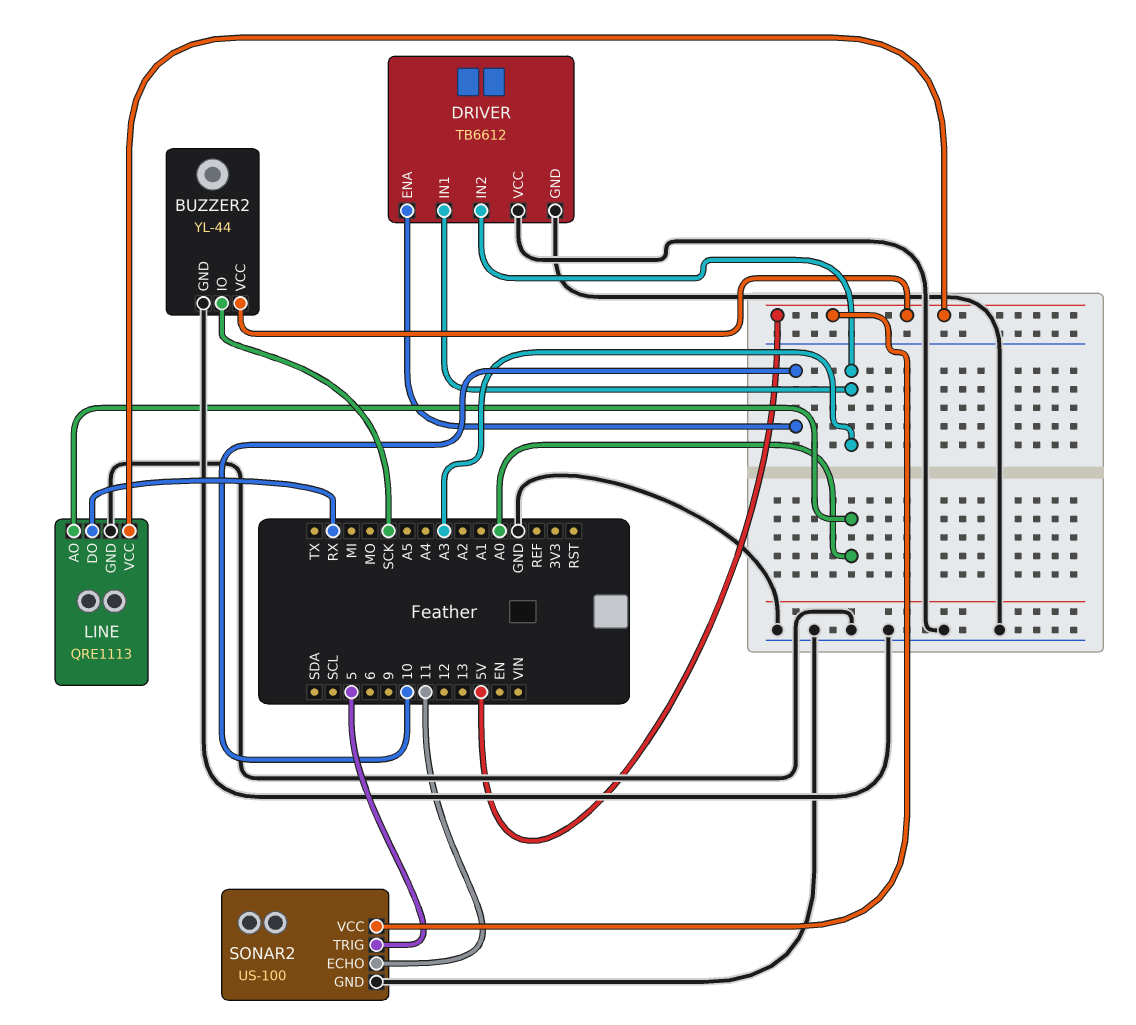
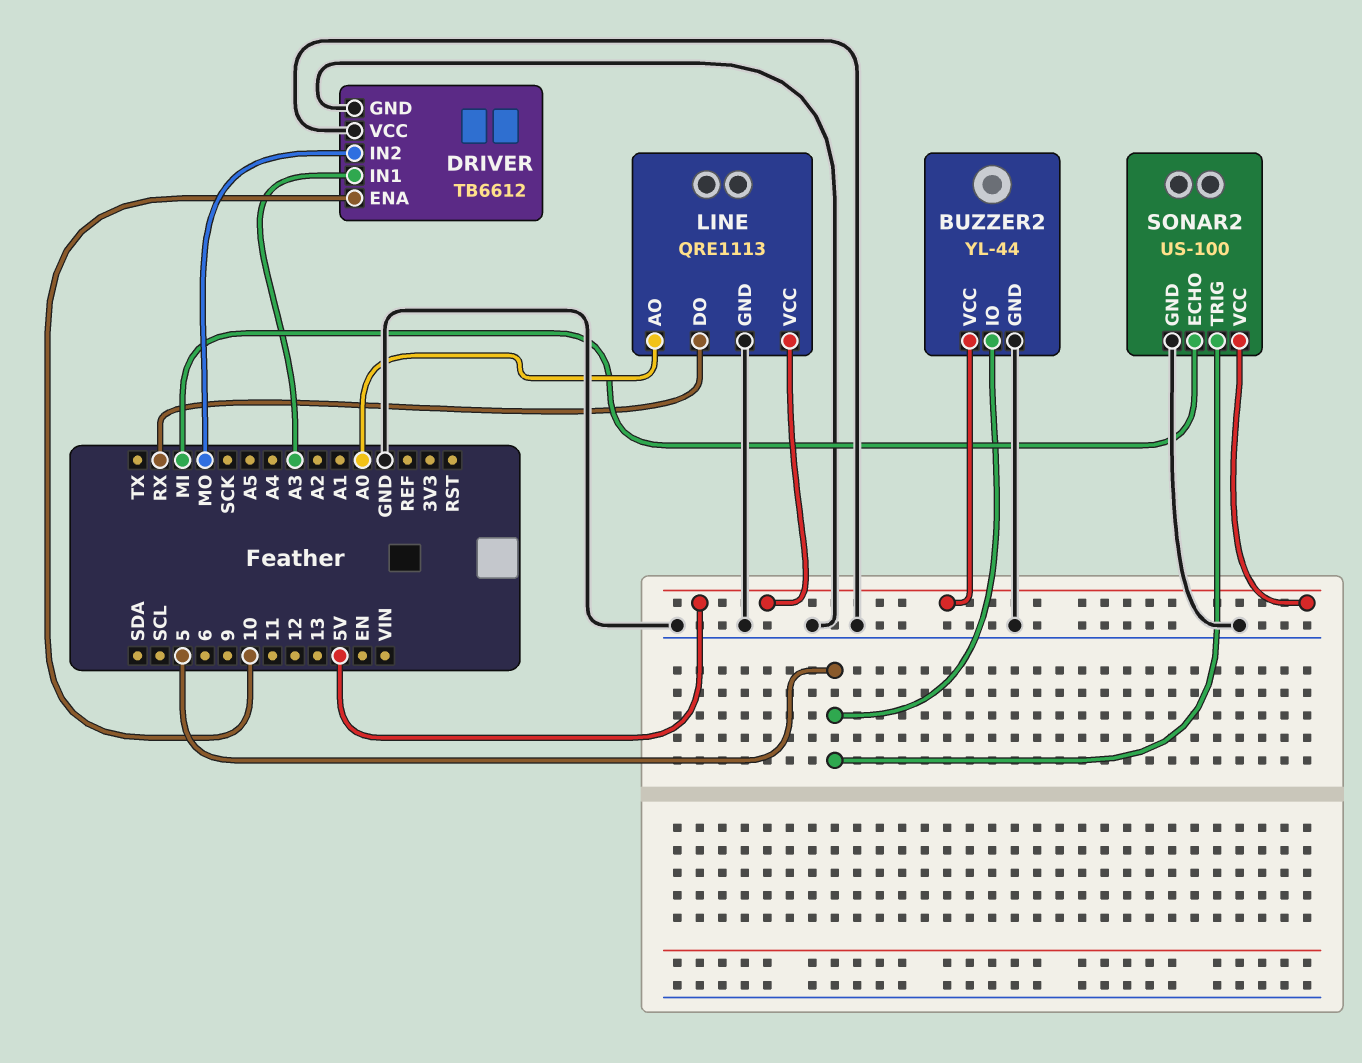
BUZZER2 pin IO: SCK -> 5
DRIVER pin IN2: A3 -> MO
SONAR2 pin ECHO: 11 -> MI

